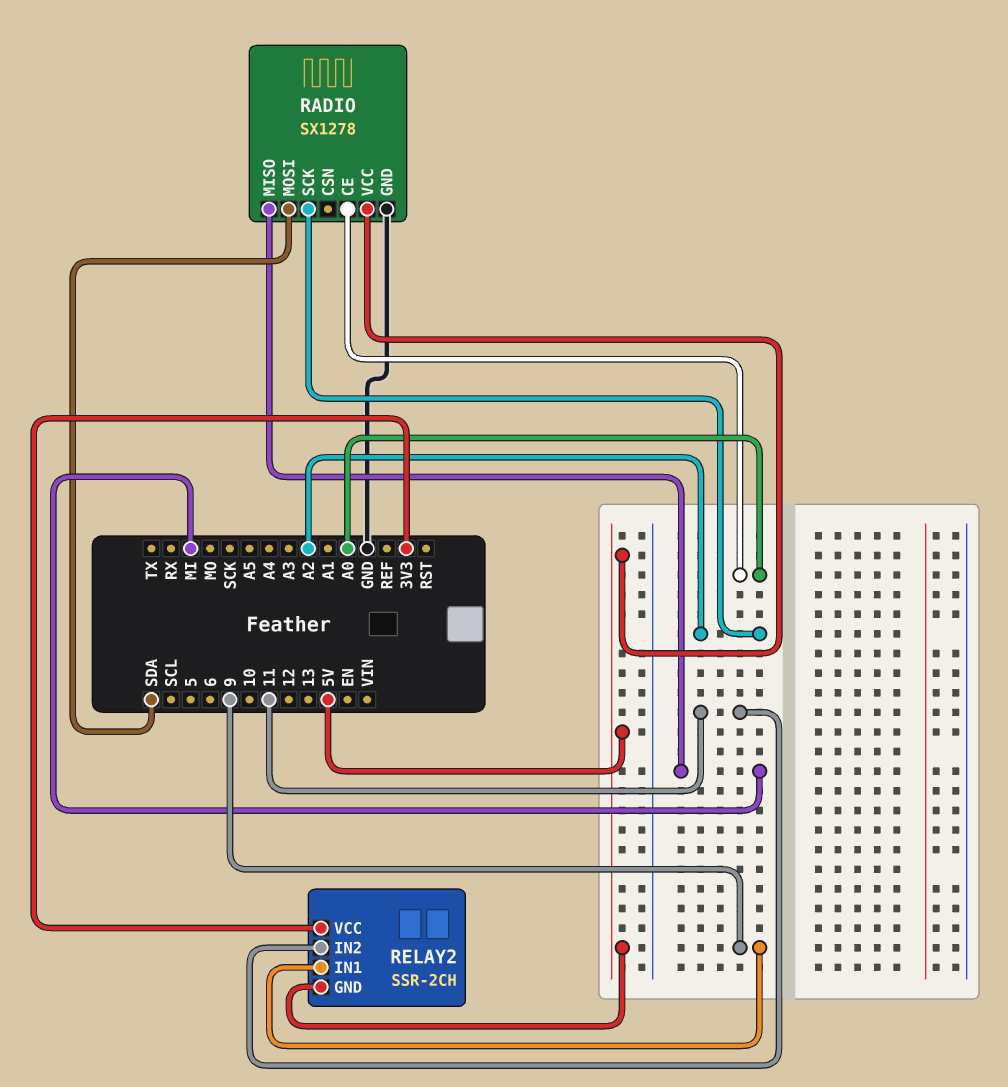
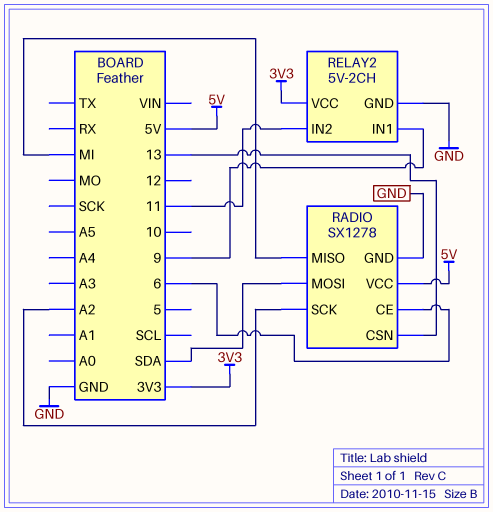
RADIO pin CE: A0 -> 6
RADIO pin CSN: none -> 13
RELAY2: SSR-2CH -> 5V-2CH
RELAY2 pin GND: 5V -> GND

